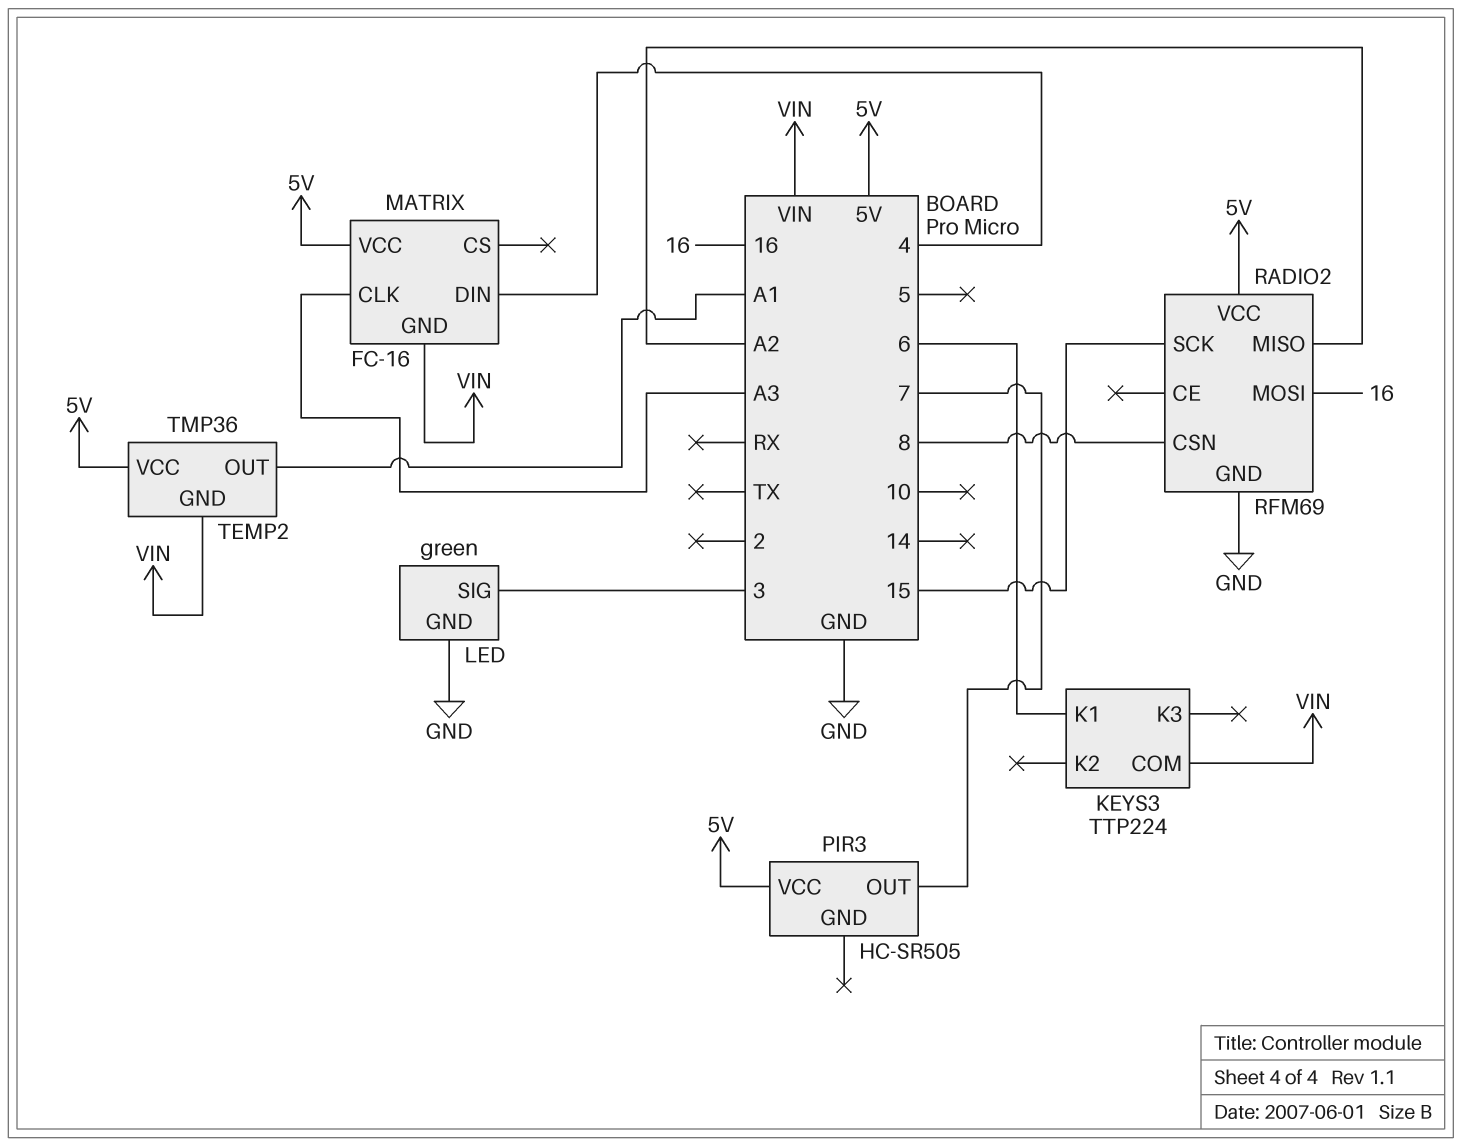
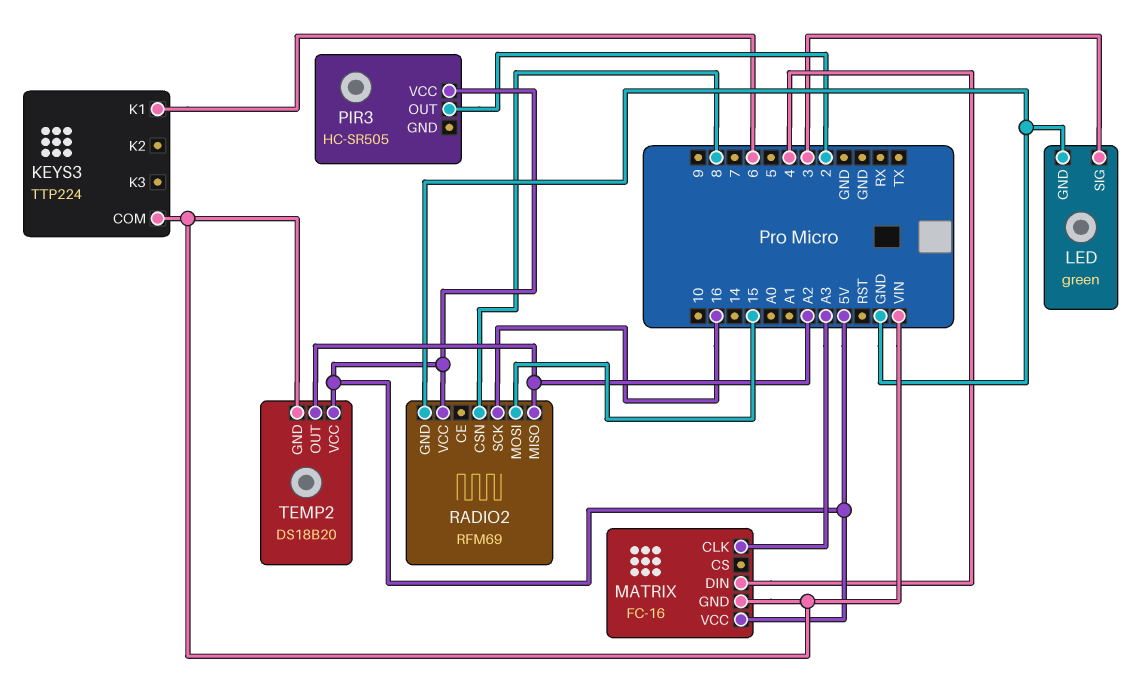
PIR3 pin OUT: 7 -> 2
RADIO2 pin MOSI: 16 -> 15
RADIO2 pin SCK: 15 -> 16
TEMP2: TMP36 -> DS18B20
TEMP2 pin OUT: A1 -> A2

